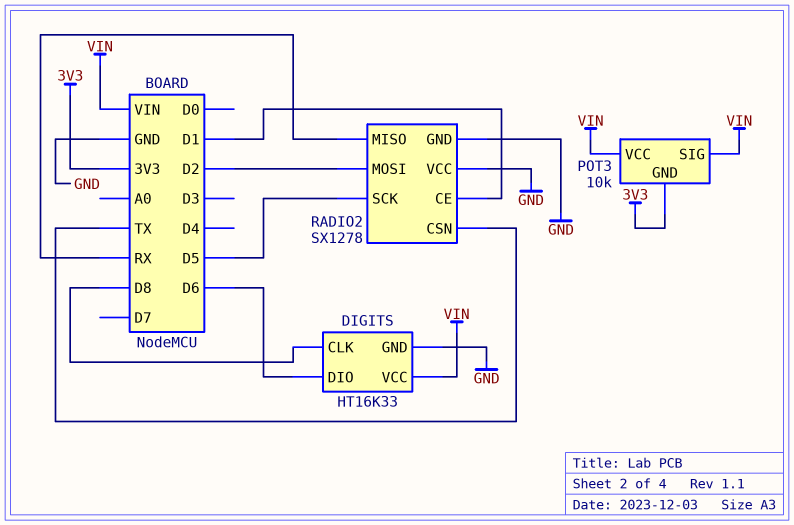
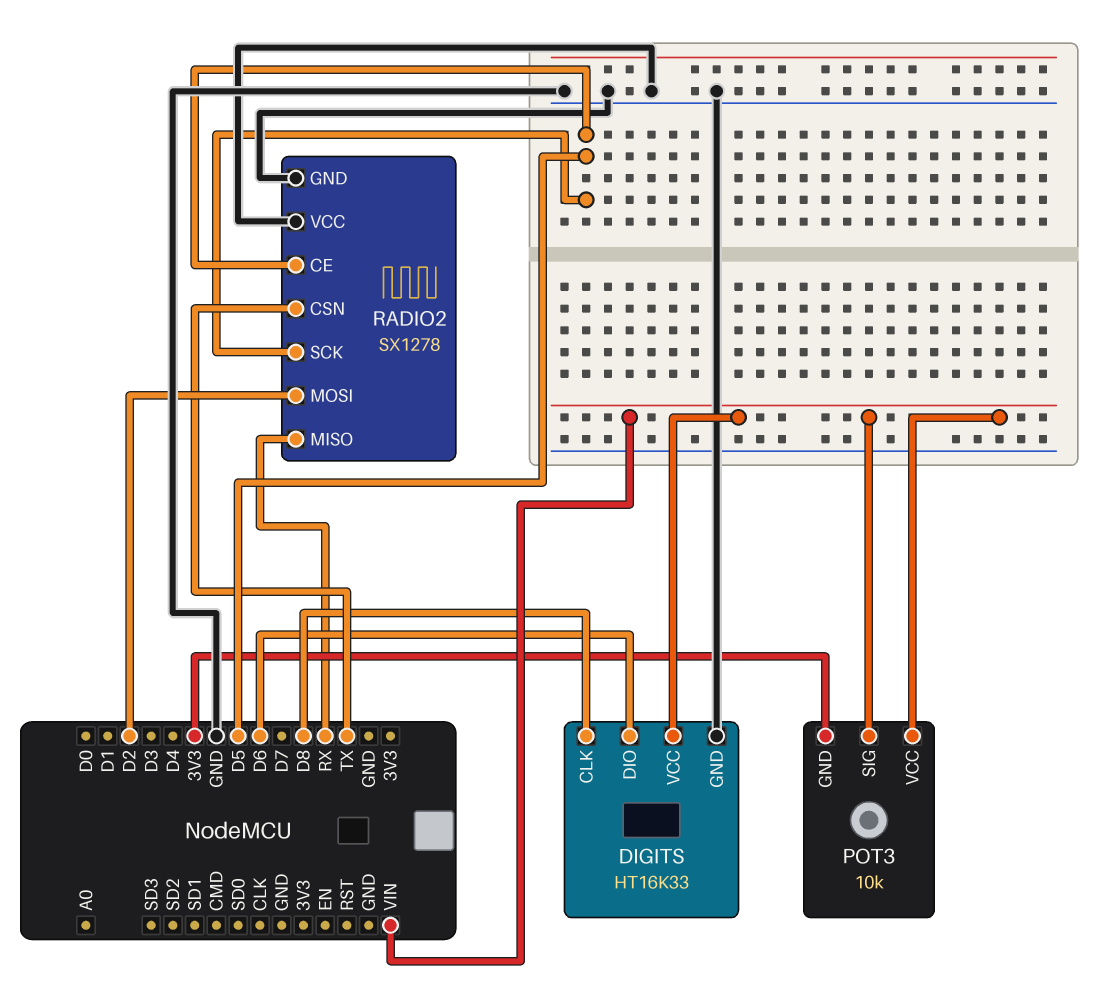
RADIO2 pin CE: D1 -> D5

